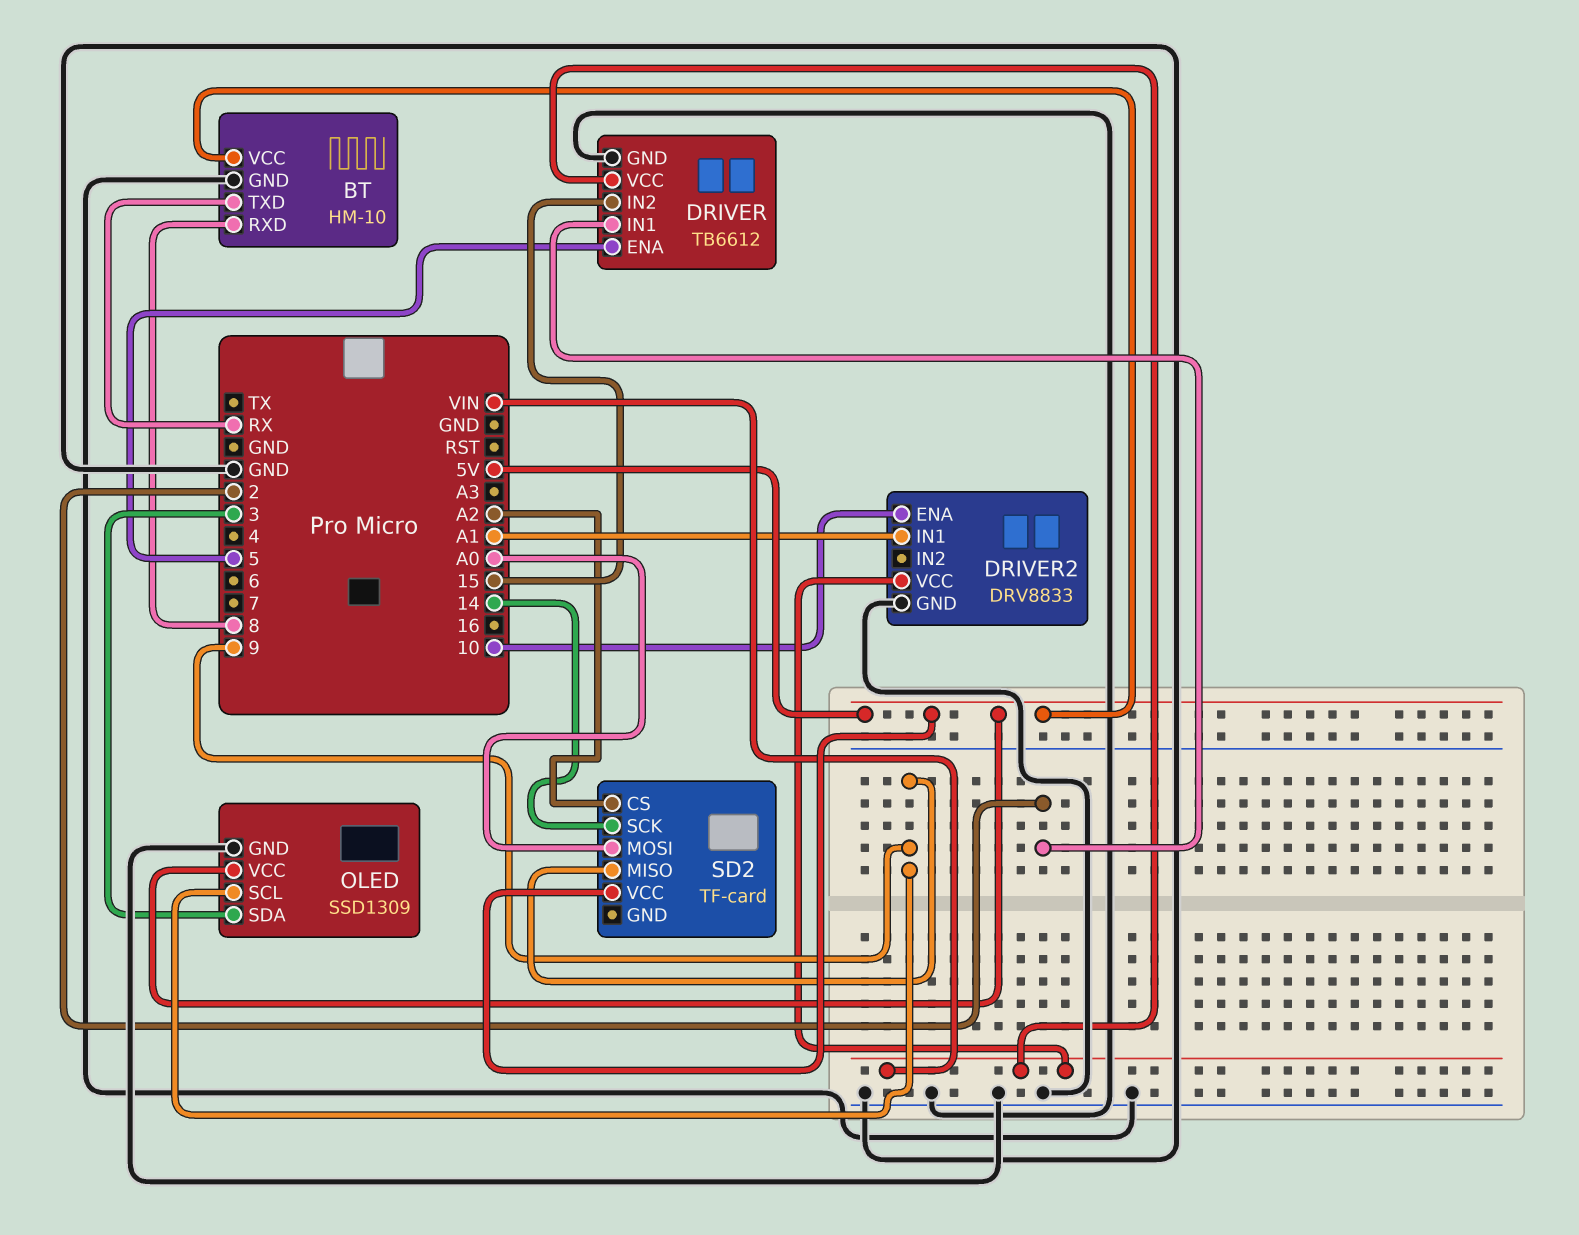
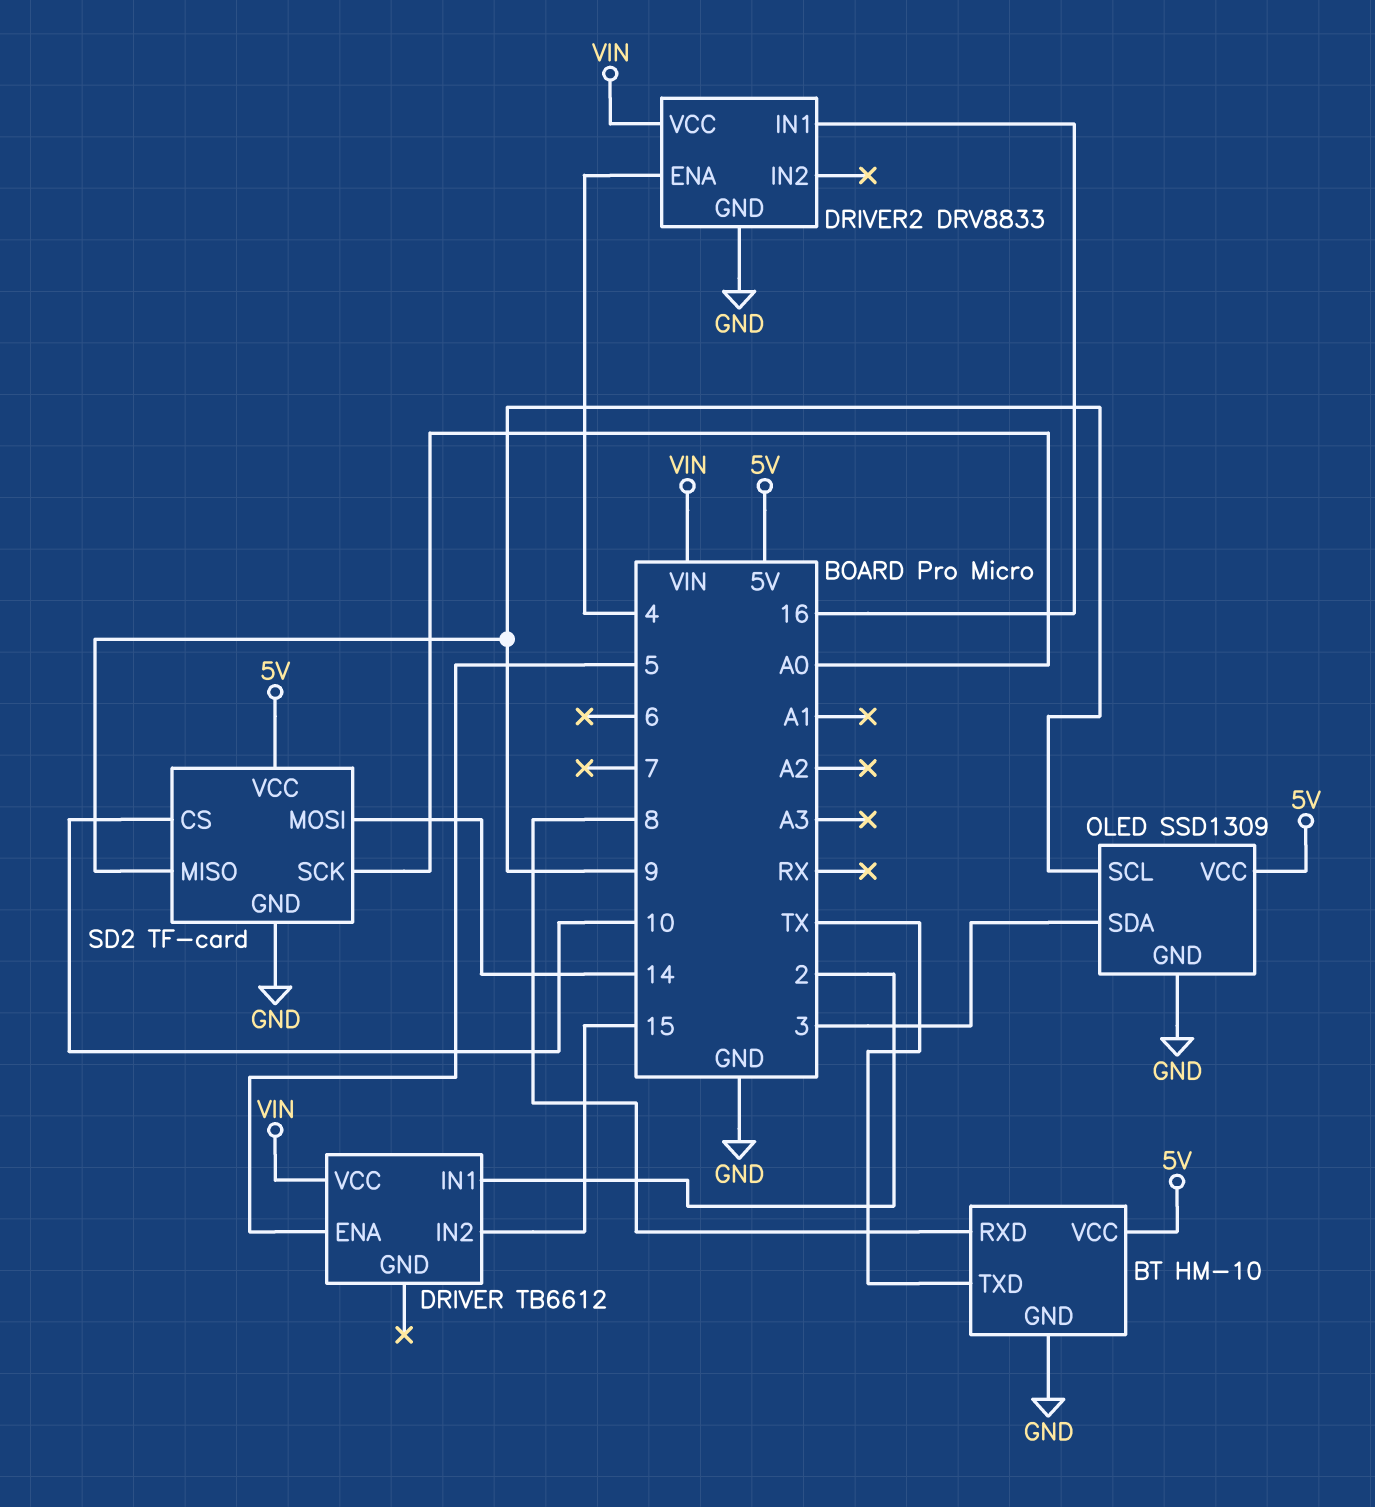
BT pin TXD: RX -> TX
DRIVER pin GND: GND -> none
DRIVER2 pin ENA: 10 -> 4
DRIVER2 pin IN1: A1 -> 16
SD2 pin CS: A2 -> 10
SD2 pin GND: none -> GND
SD2 pin MOSI: A0 -> 14
SD2 pin SCK: 14 -> A0

